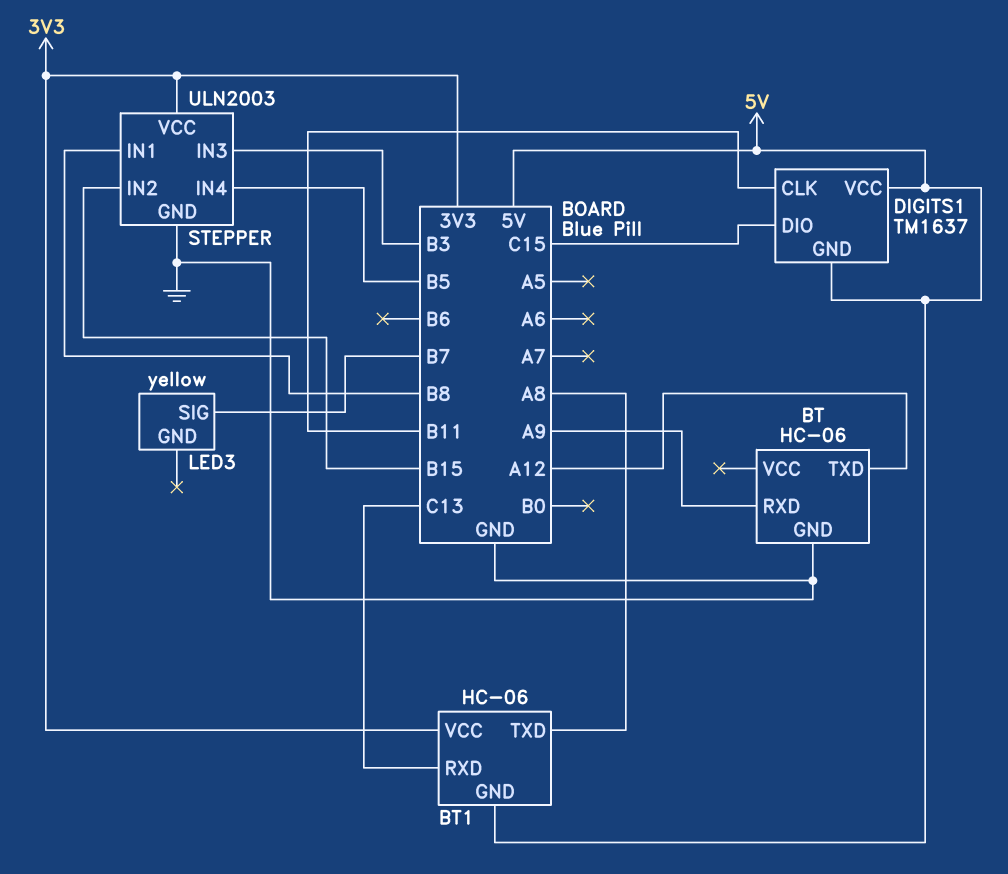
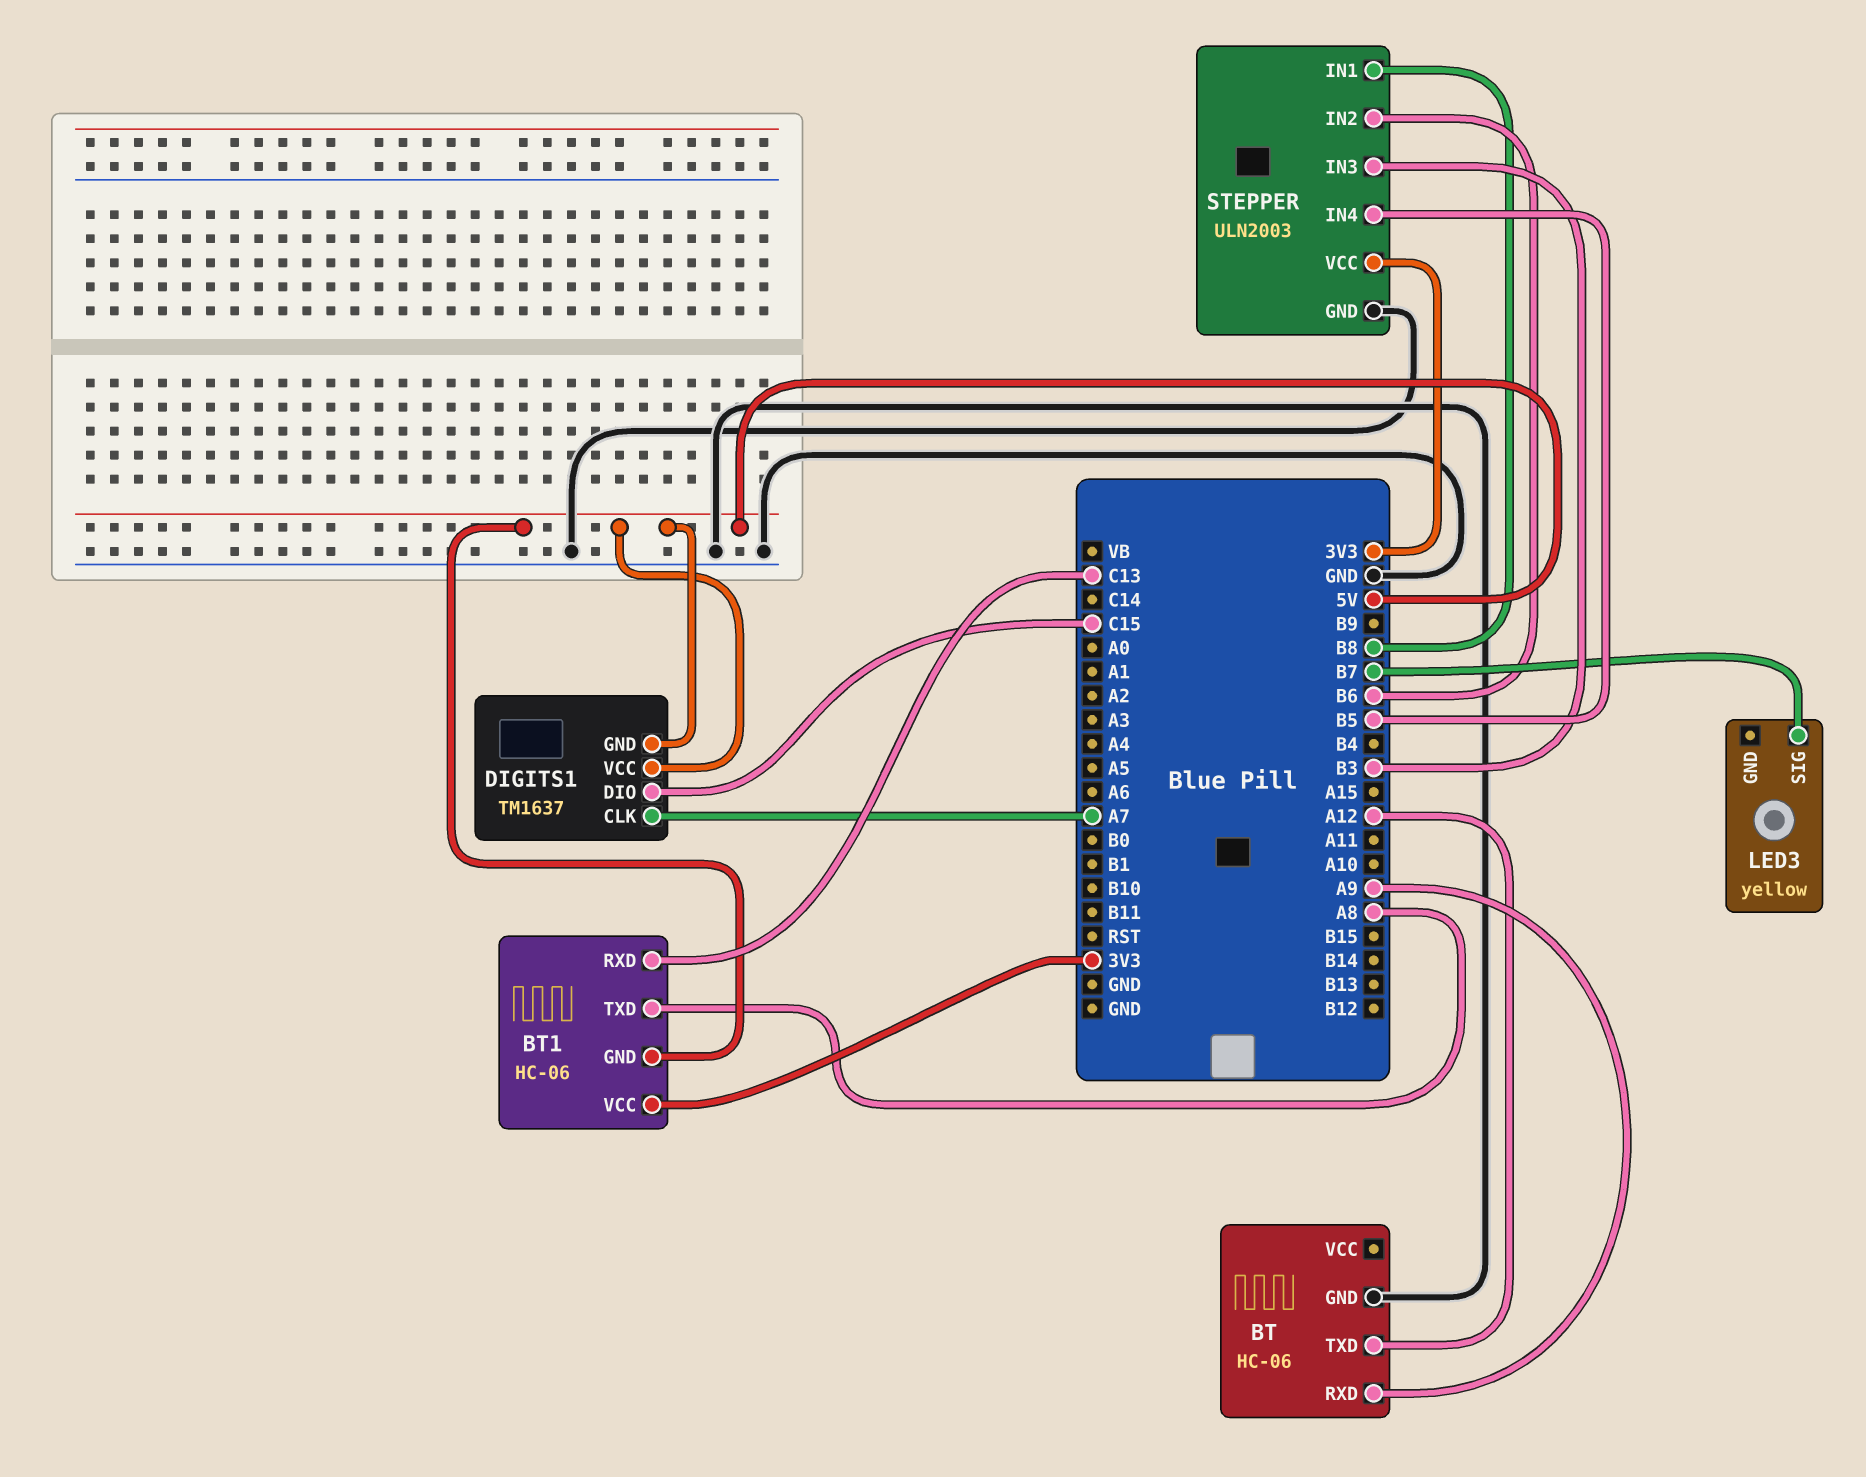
DIGITS1 pin CLK: B11 -> A7
STEPPER pin IN2: B15 -> B6

